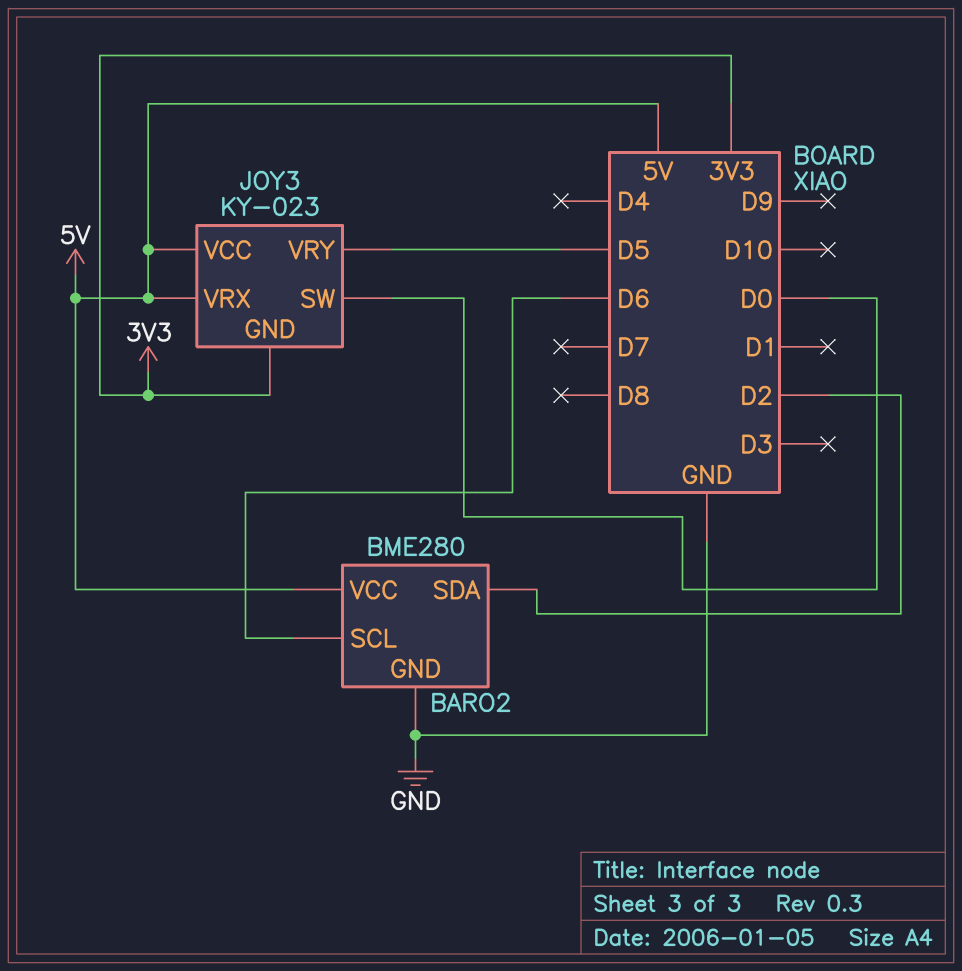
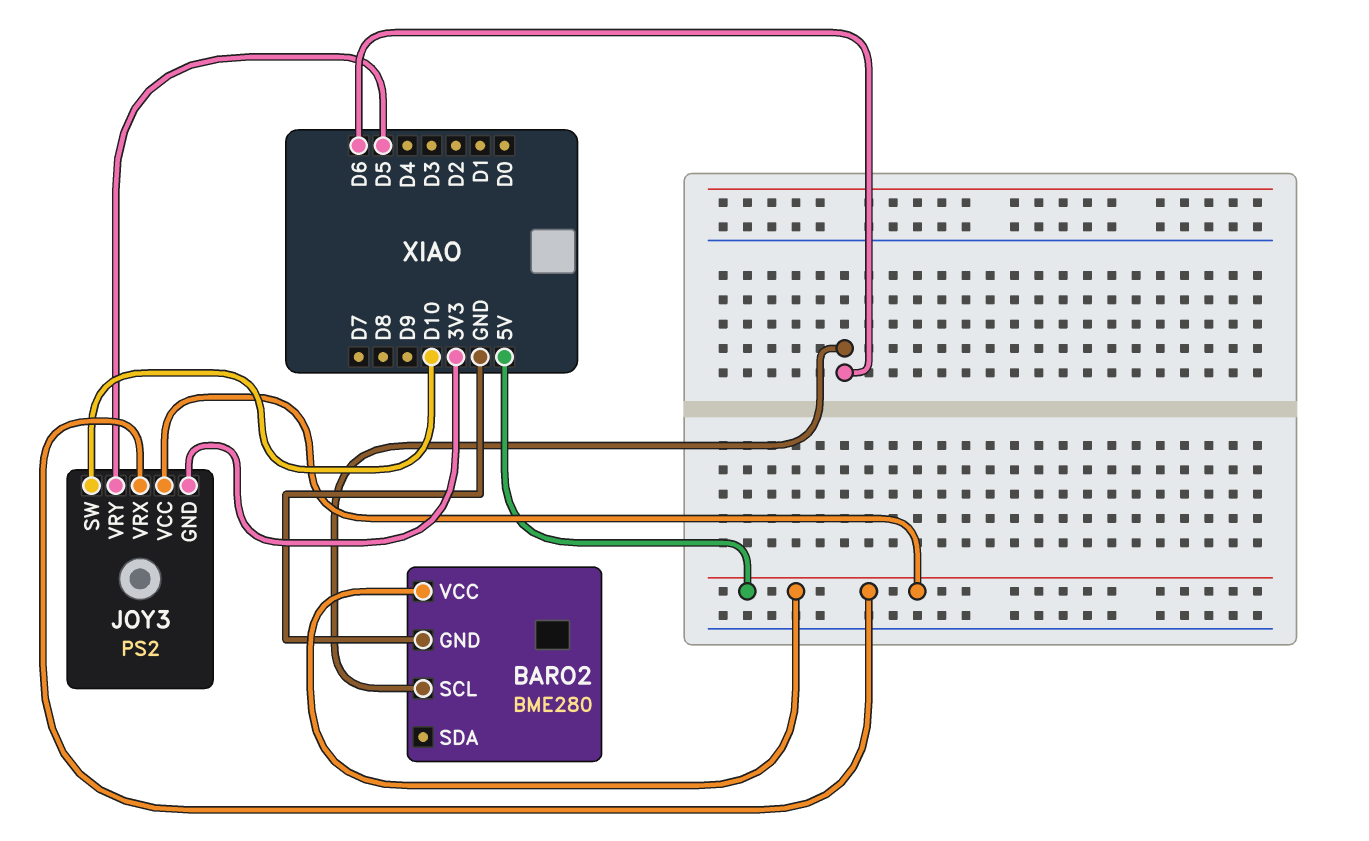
BARO2 pin SDA: D2 -> none
JOY3: KY-023 -> PS2
JOY3 pin SW: D0 -> D10

